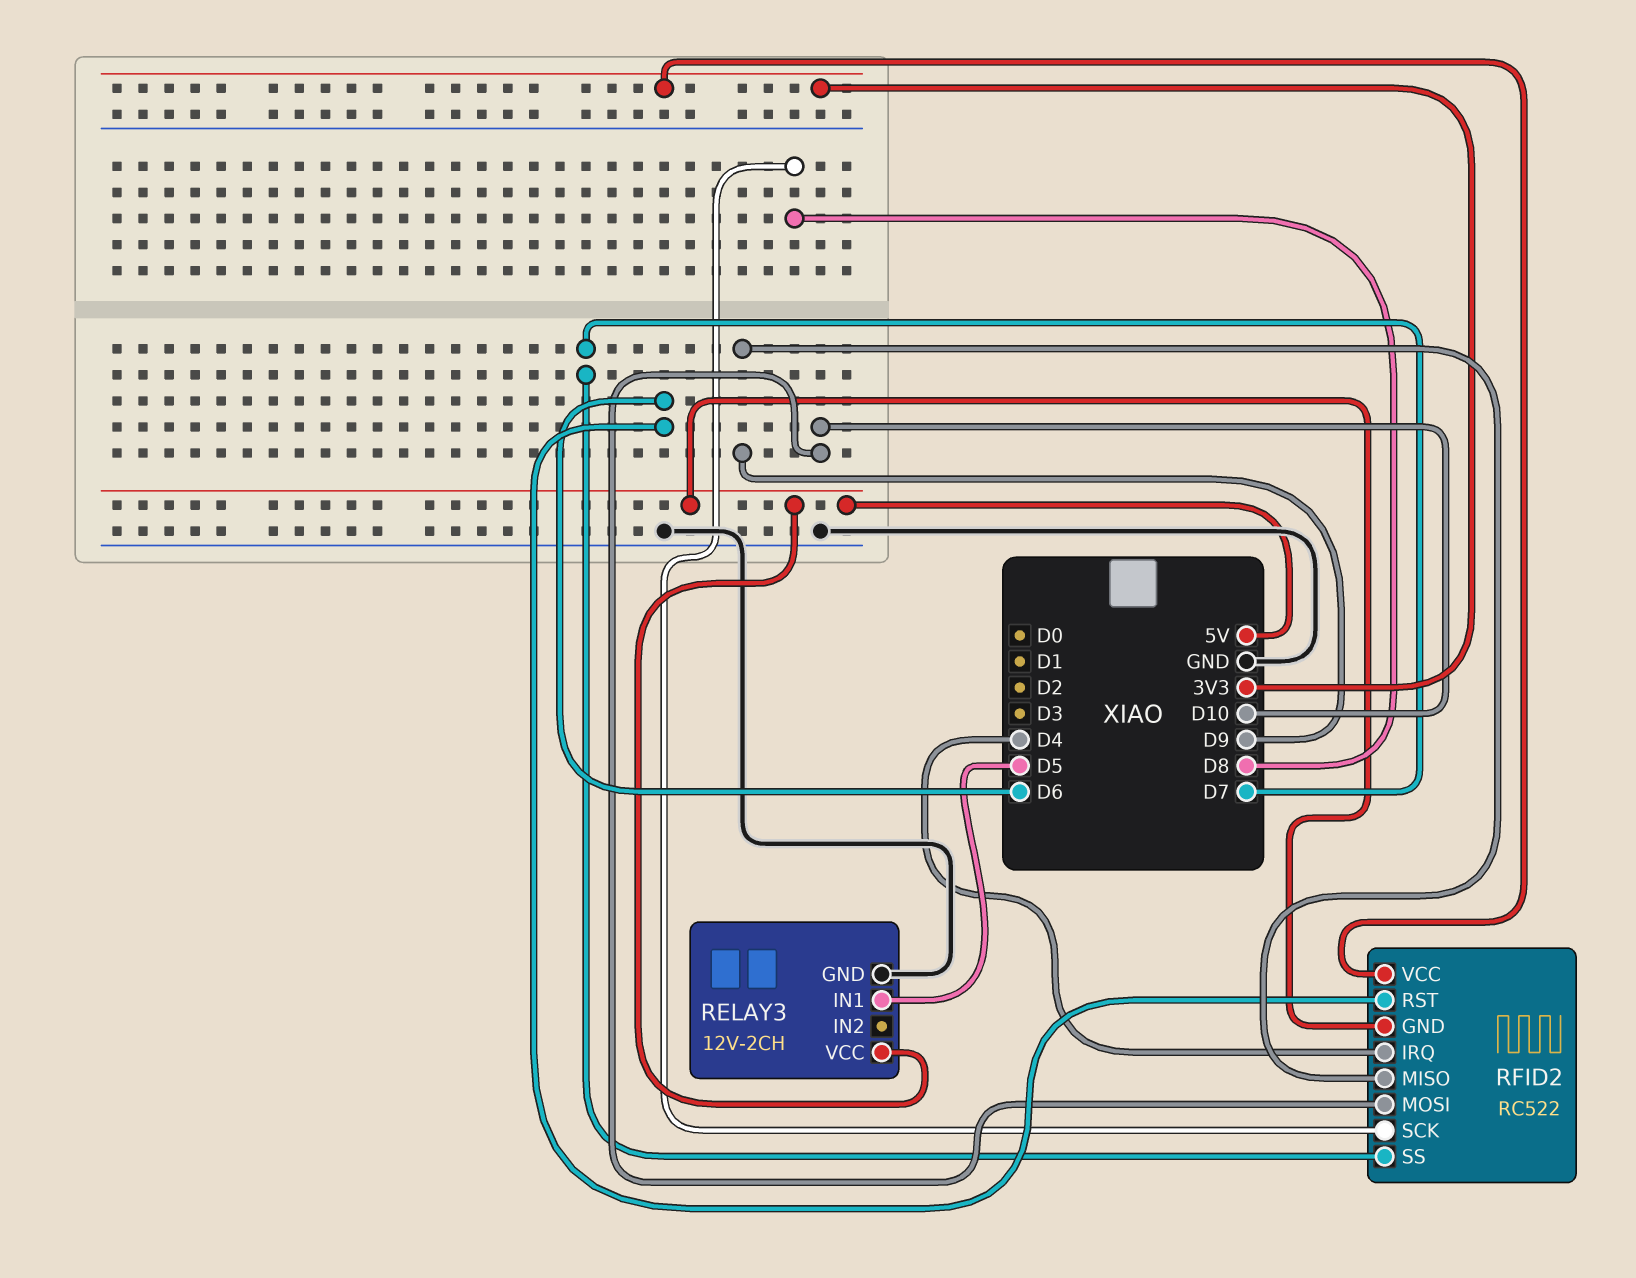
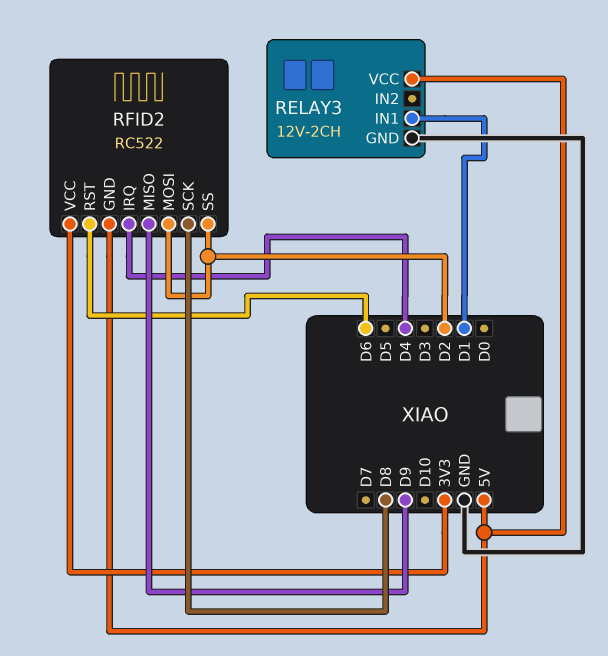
RELAY3 pin IN1: D5 -> D1
RFID2 pin MOSI: D10 -> D2
RFID2 pin SS: D7 -> D2

